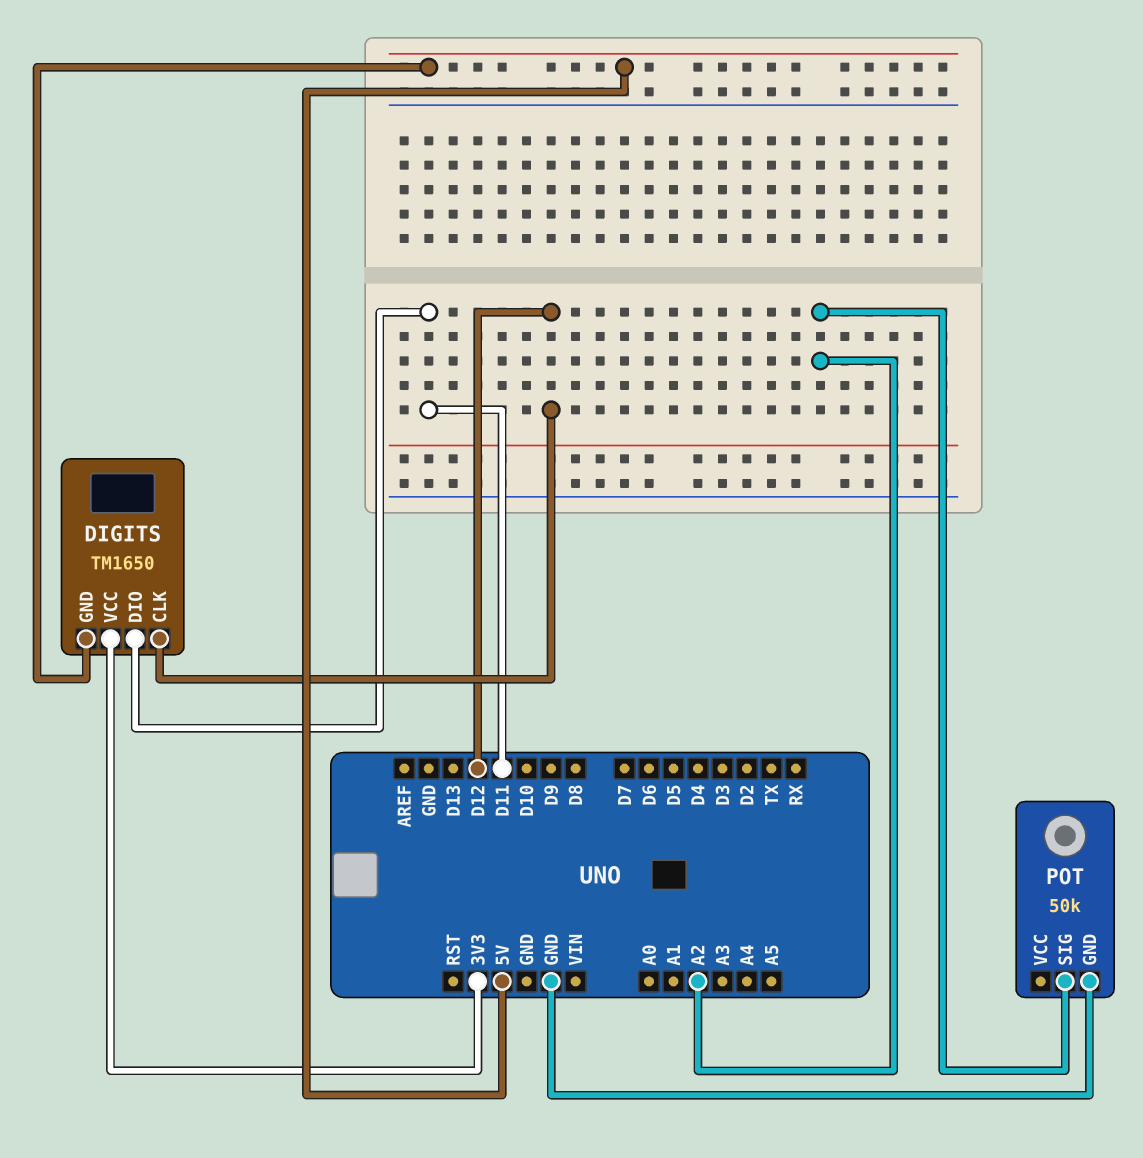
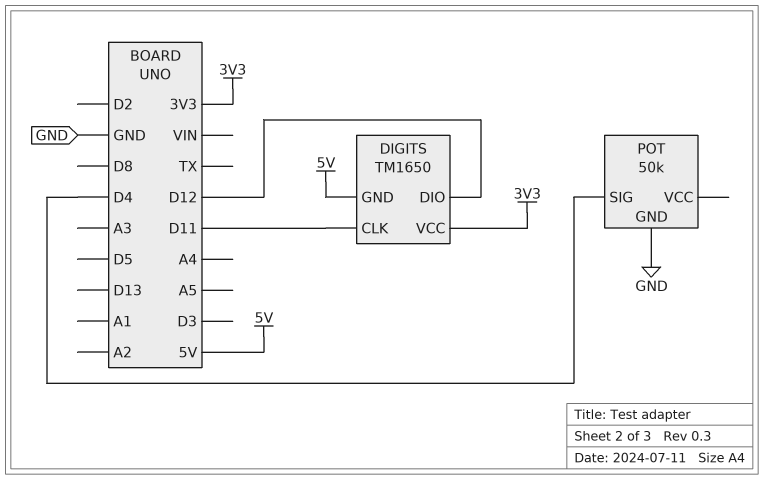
DIGITS pin CLK: D12 -> D11
DIGITS pin DIO: D11 -> D12
POT pin SIG: A2 -> D4

